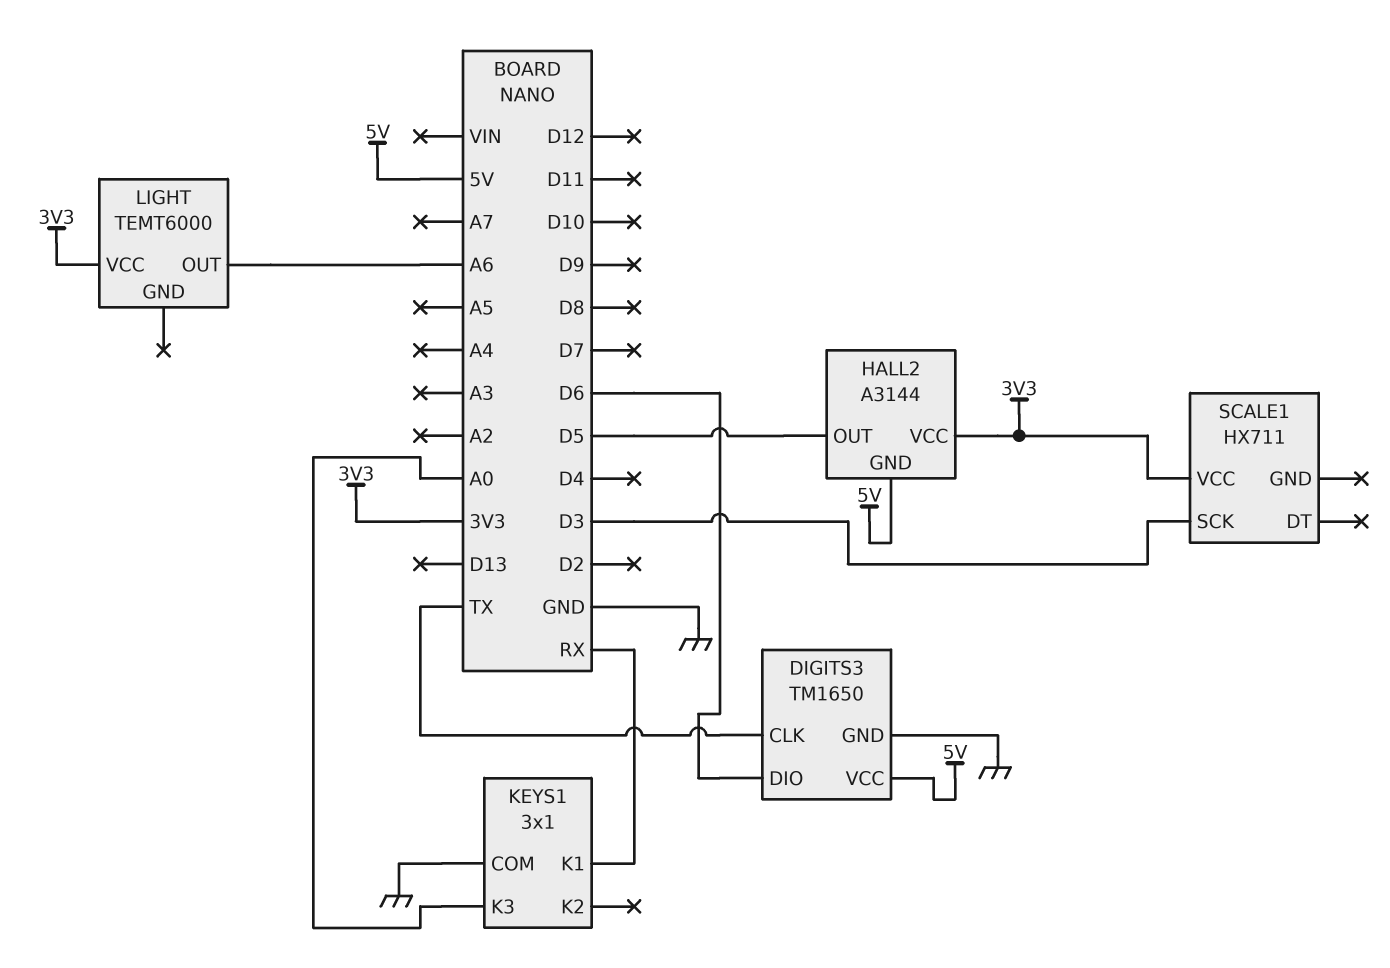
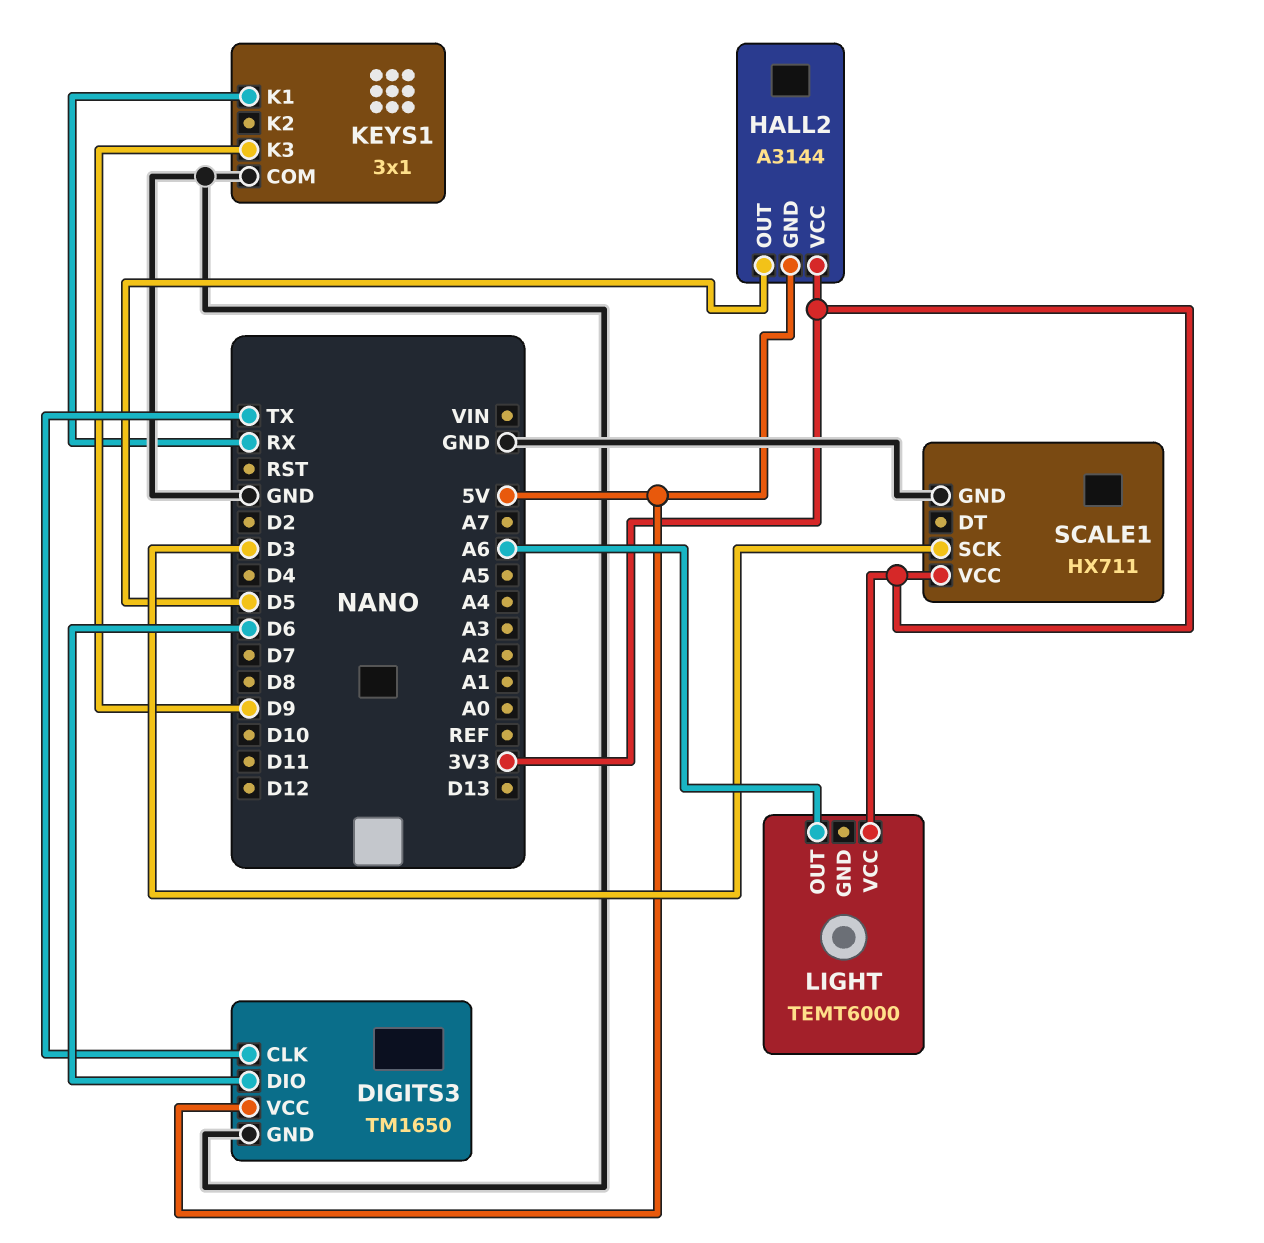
KEYS1 pin K3: A0 -> D9
SCALE1 pin GND: none -> GND

